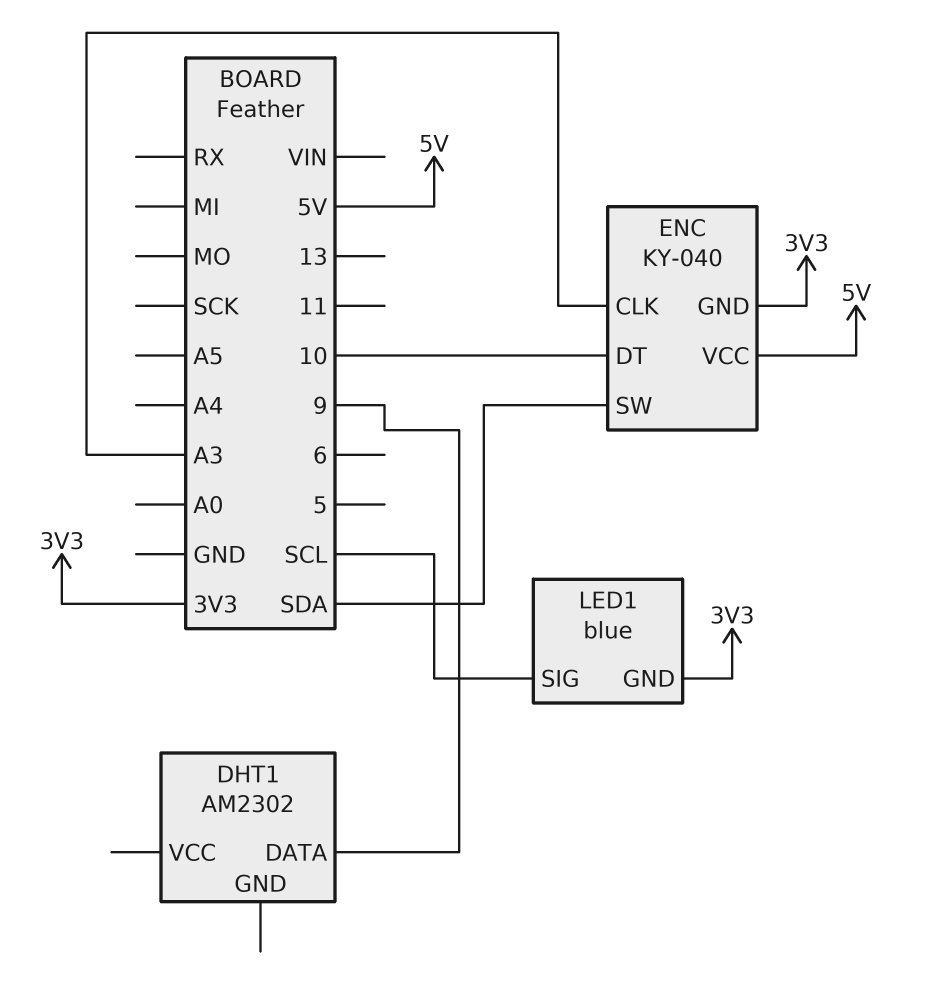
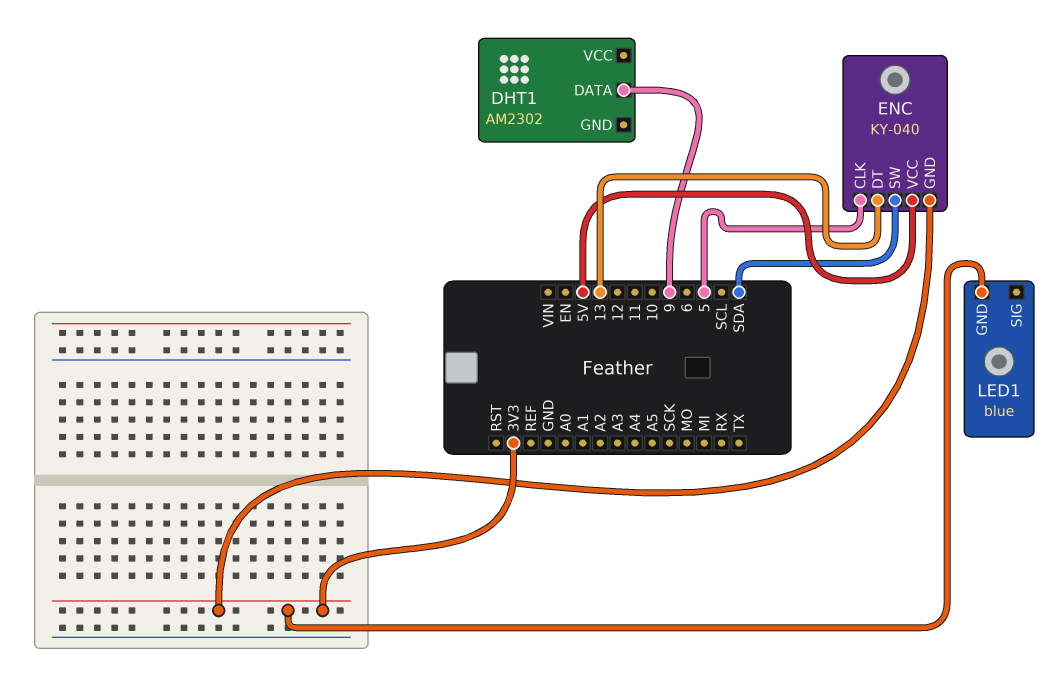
ENC pin CLK: A3 -> 5
ENC pin DT: 10 -> 13
LED1 pin SIG: SCL -> none

